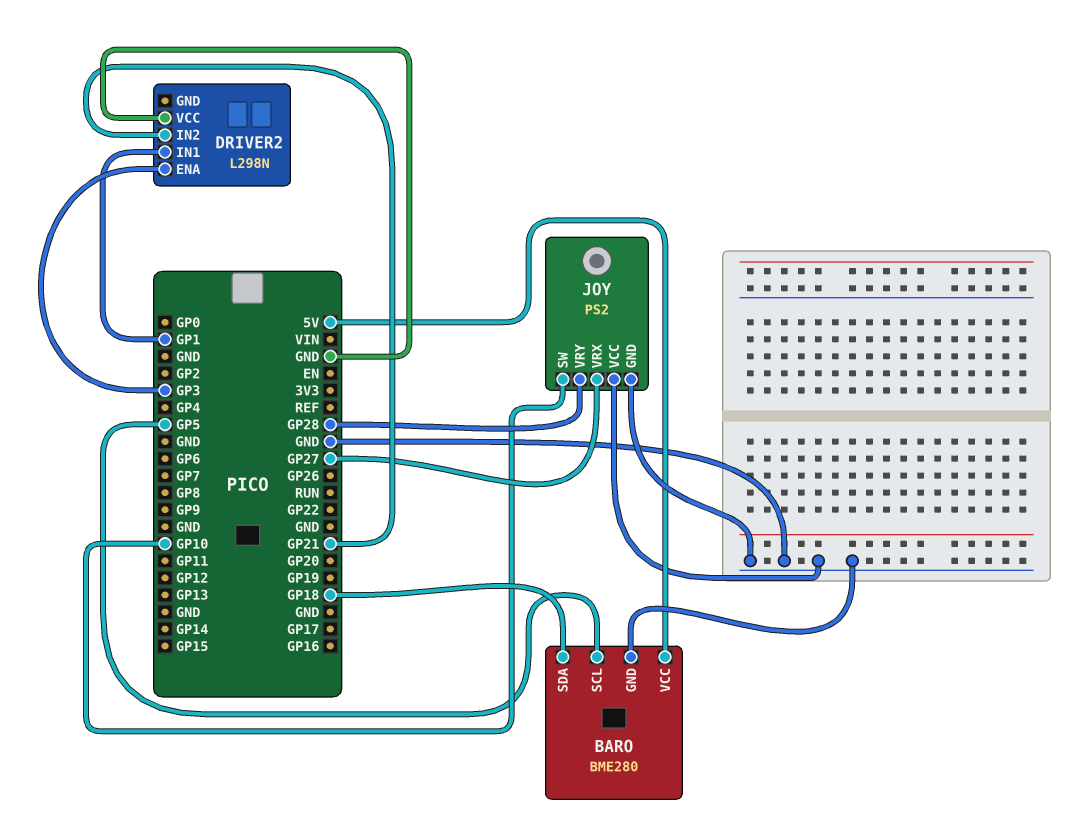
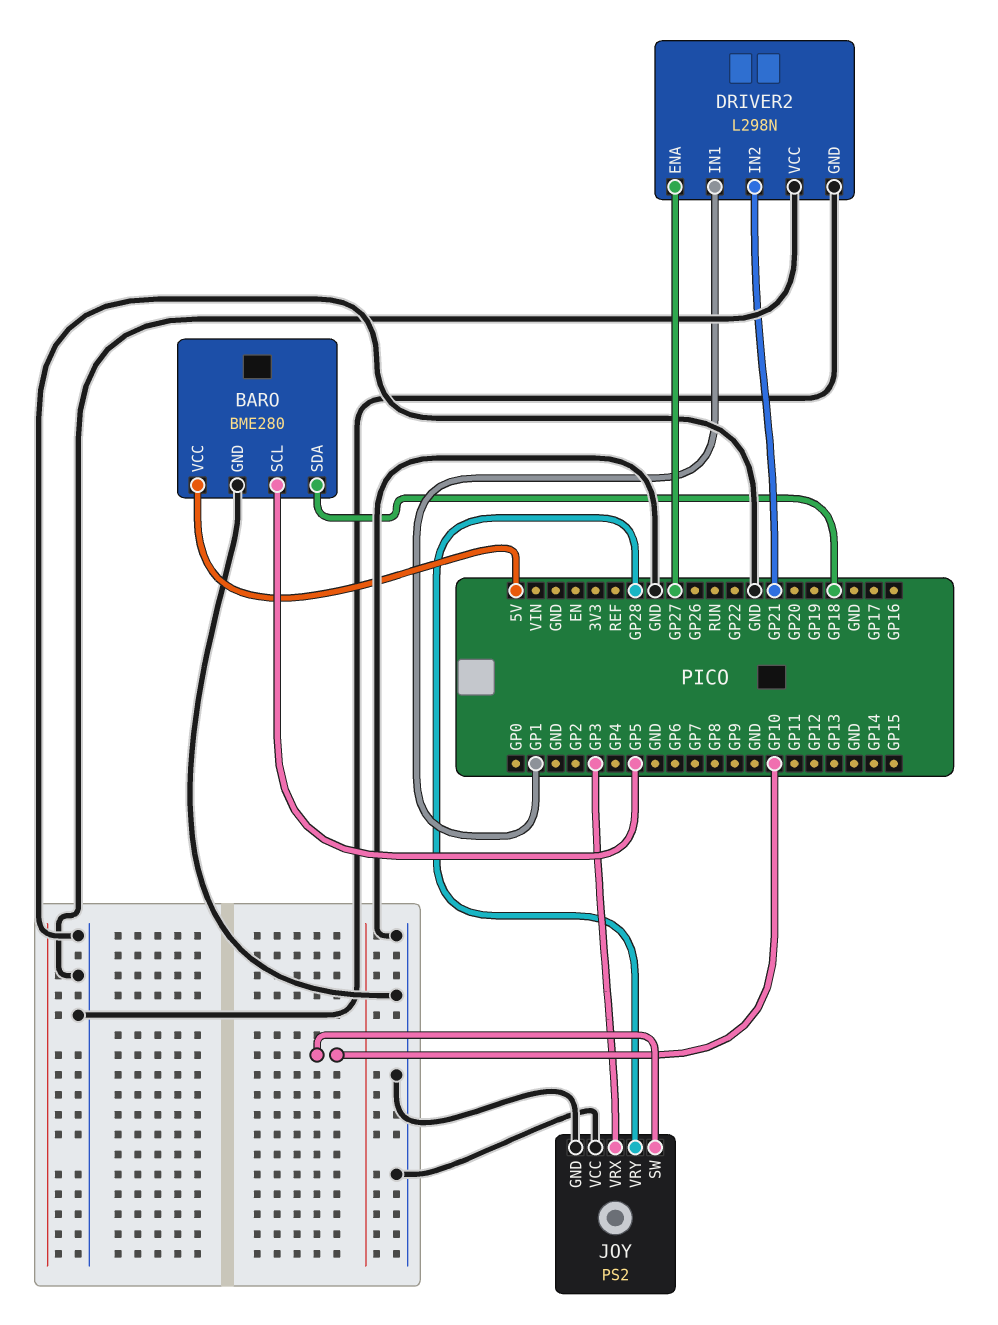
DRIVER2 pin ENA: GP3 -> GP27
DRIVER2 pin GND: none -> GND
JOY pin VRX: GP27 -> GP3

